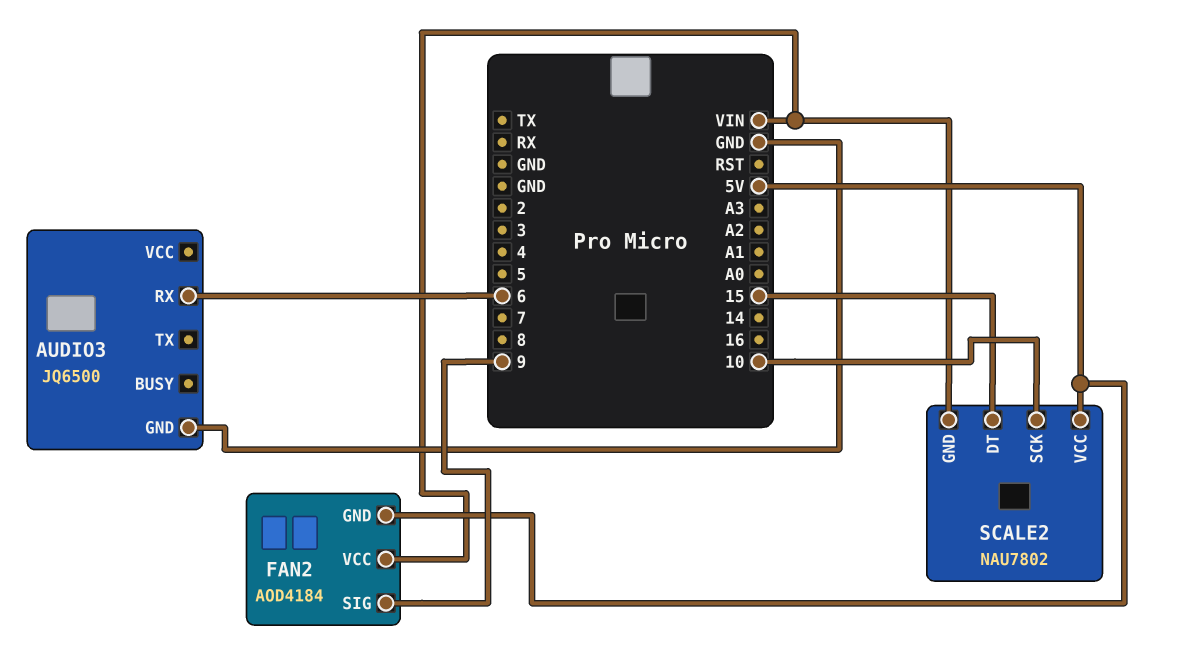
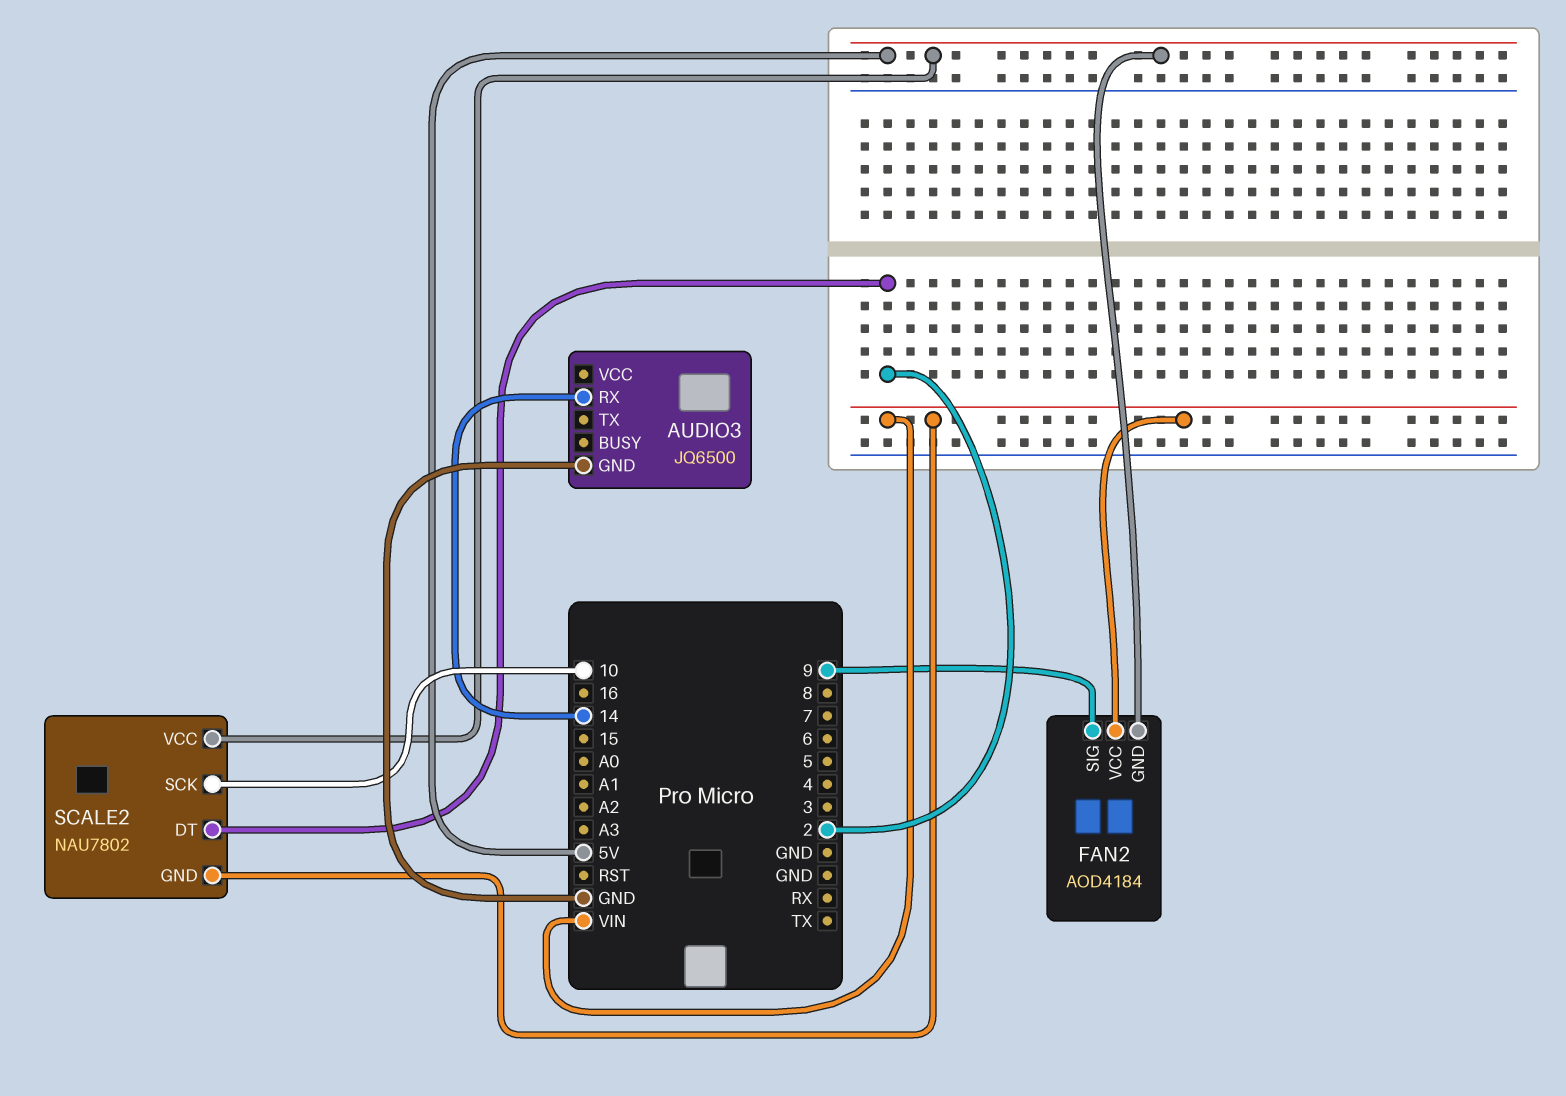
AUDIO3 pin RX: 6 -> 14
SCALE2 pin DT: 15 -> 2

